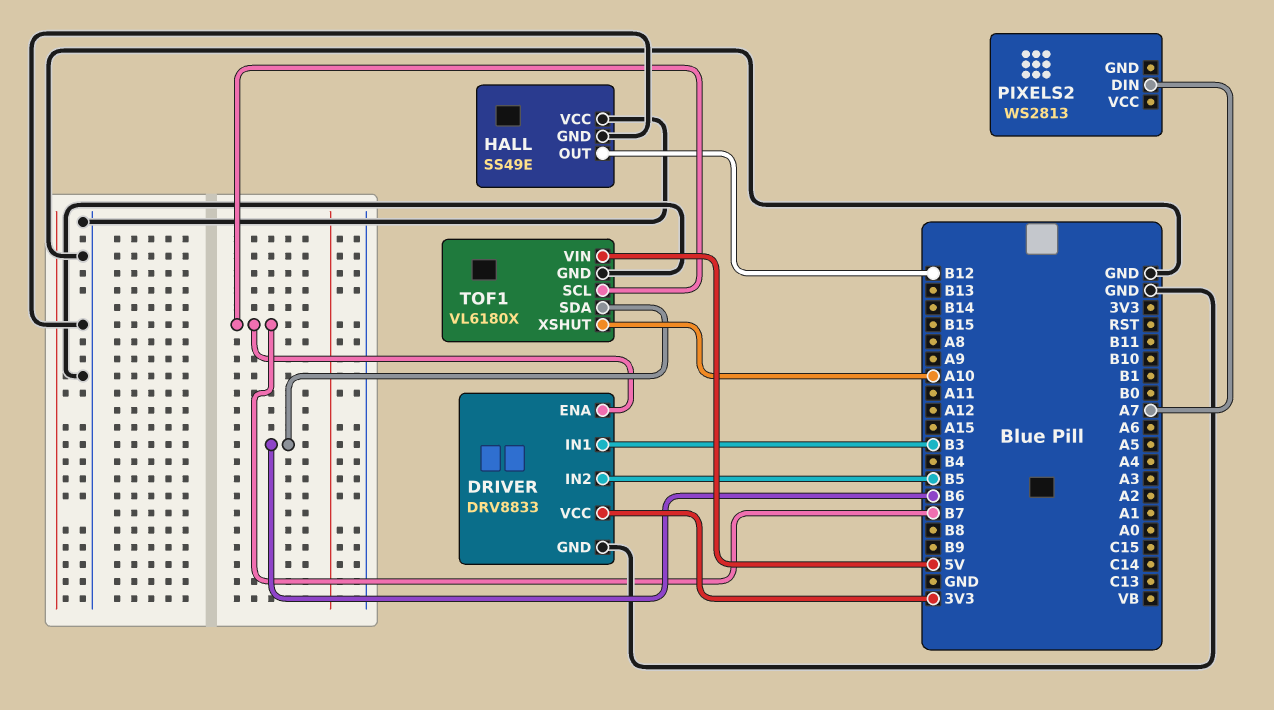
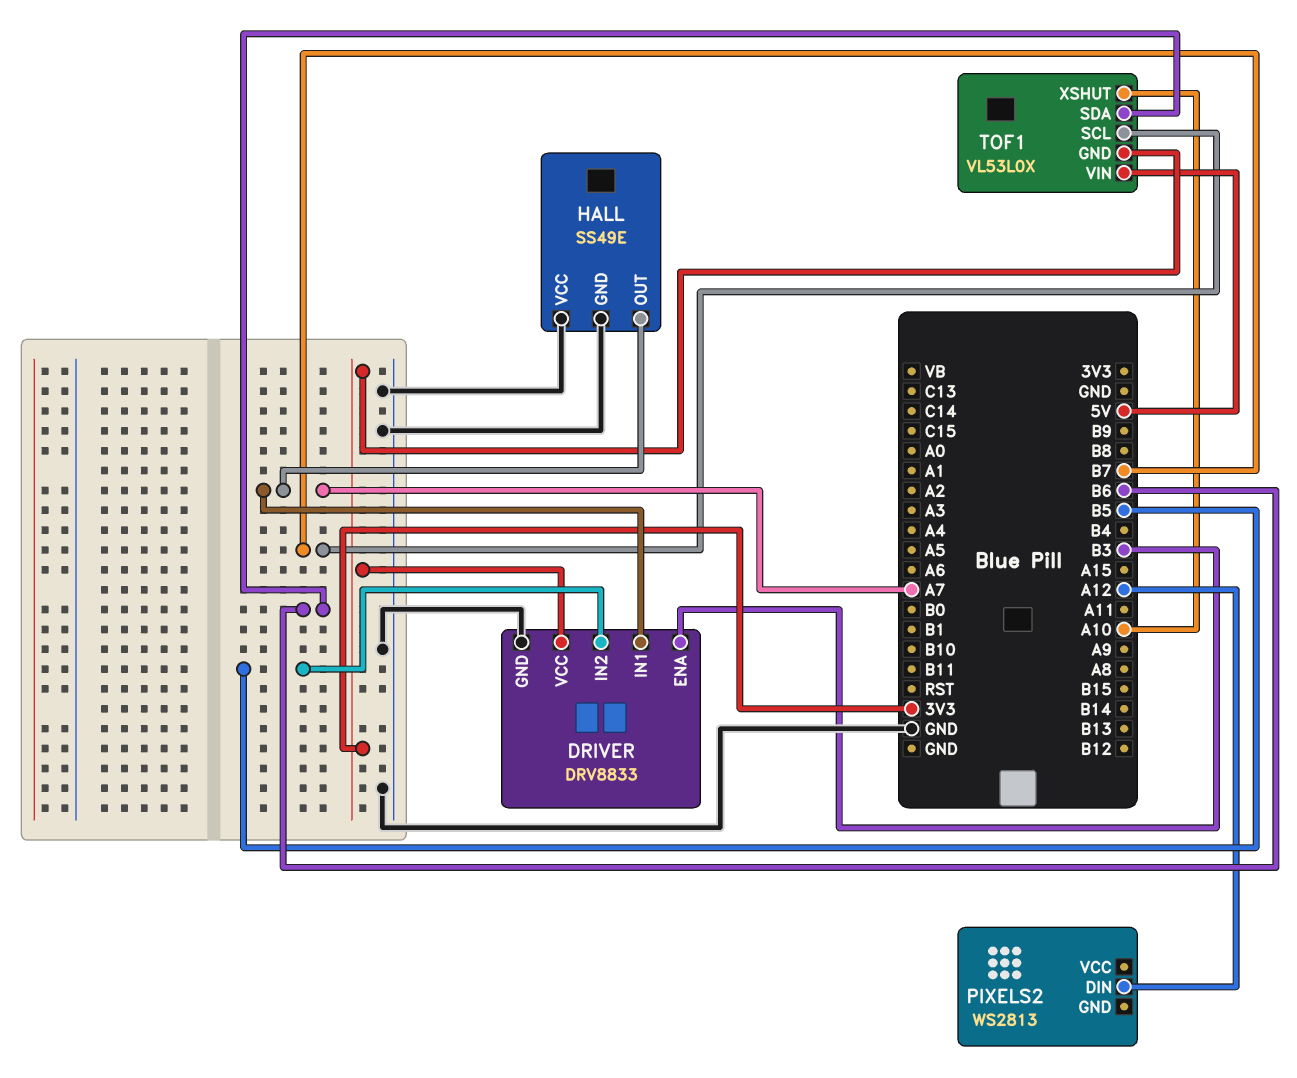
DRIVER pin ENA: B7 -> B3
DRIVER pin IN1: B3 -> A7
HALL pin OUT: B12 -> A7
PIXELS2 pin DIN: A7 -> A12
TOF1: VL6180X -> VL53L0X
TOF1 pin GND: GND -> 3V3

